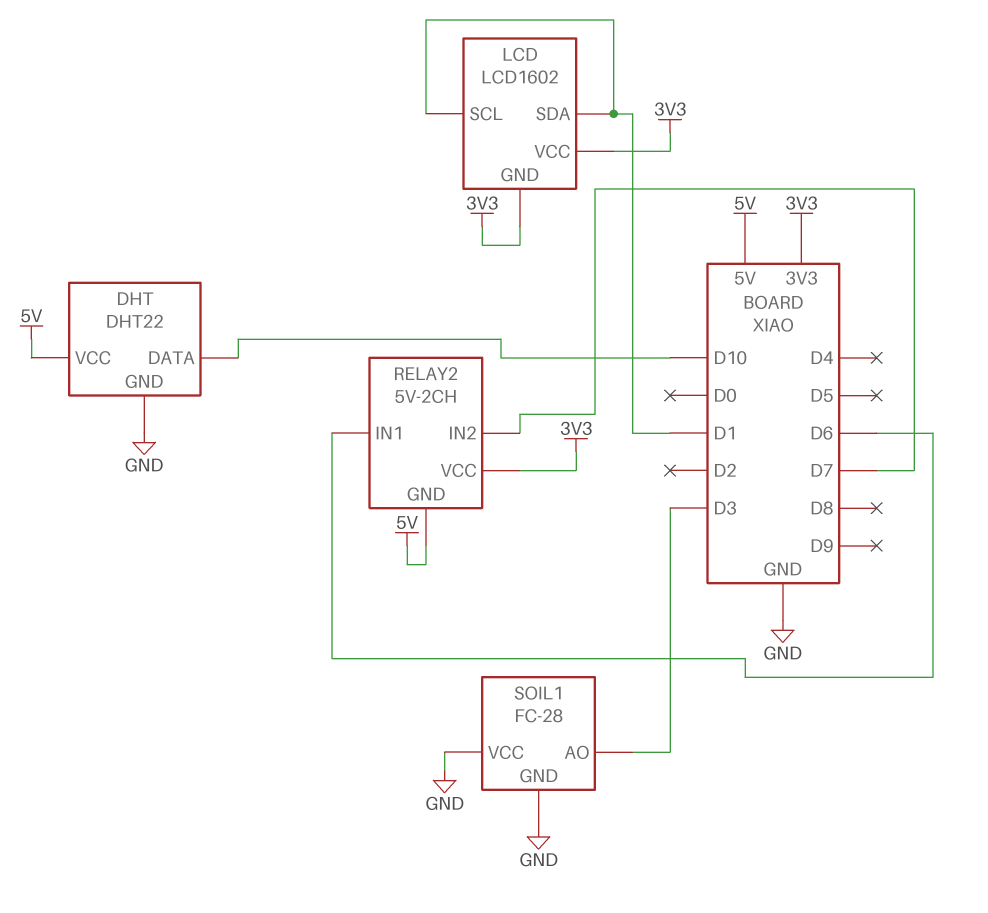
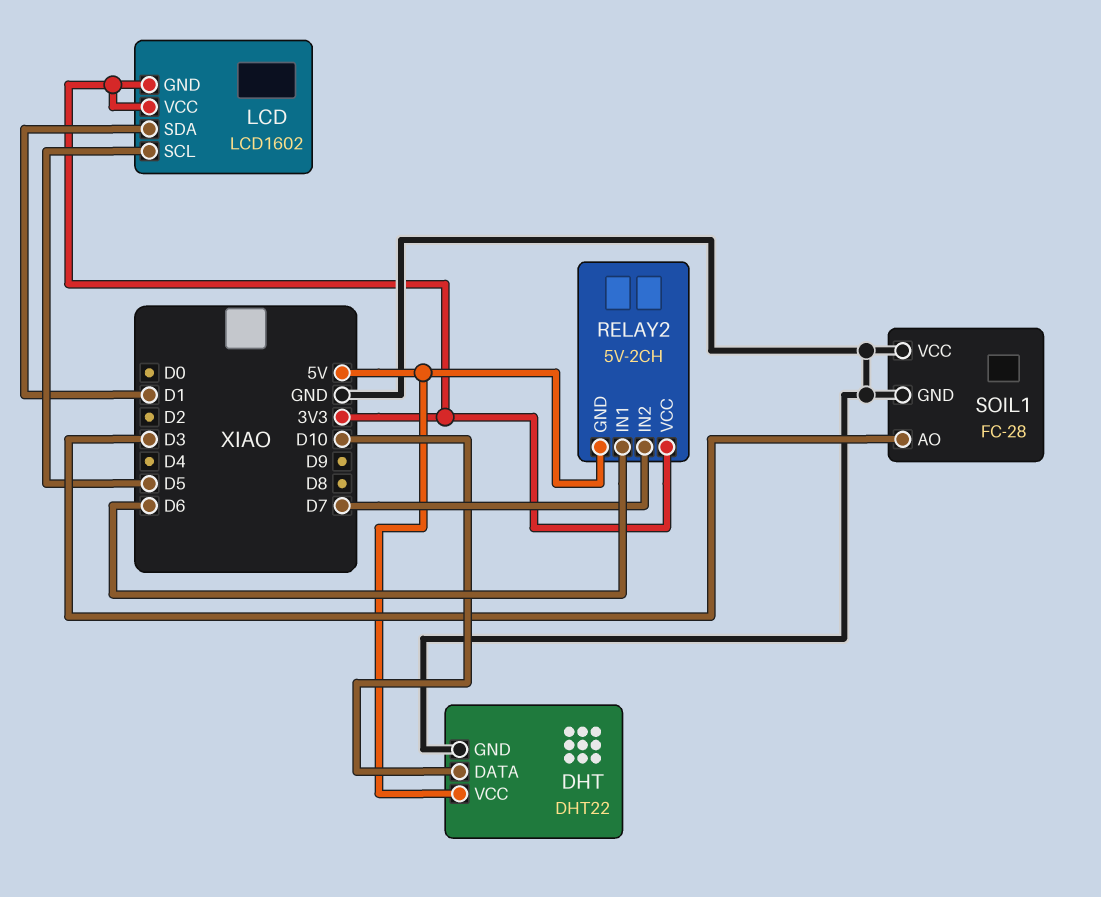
LCD pin SCL: D1 -> D5

